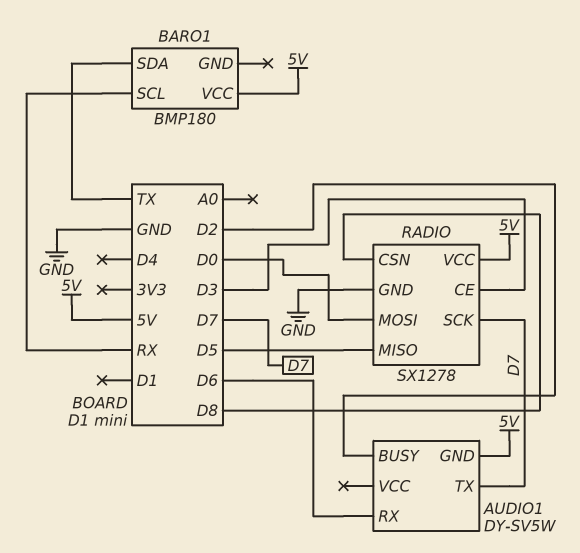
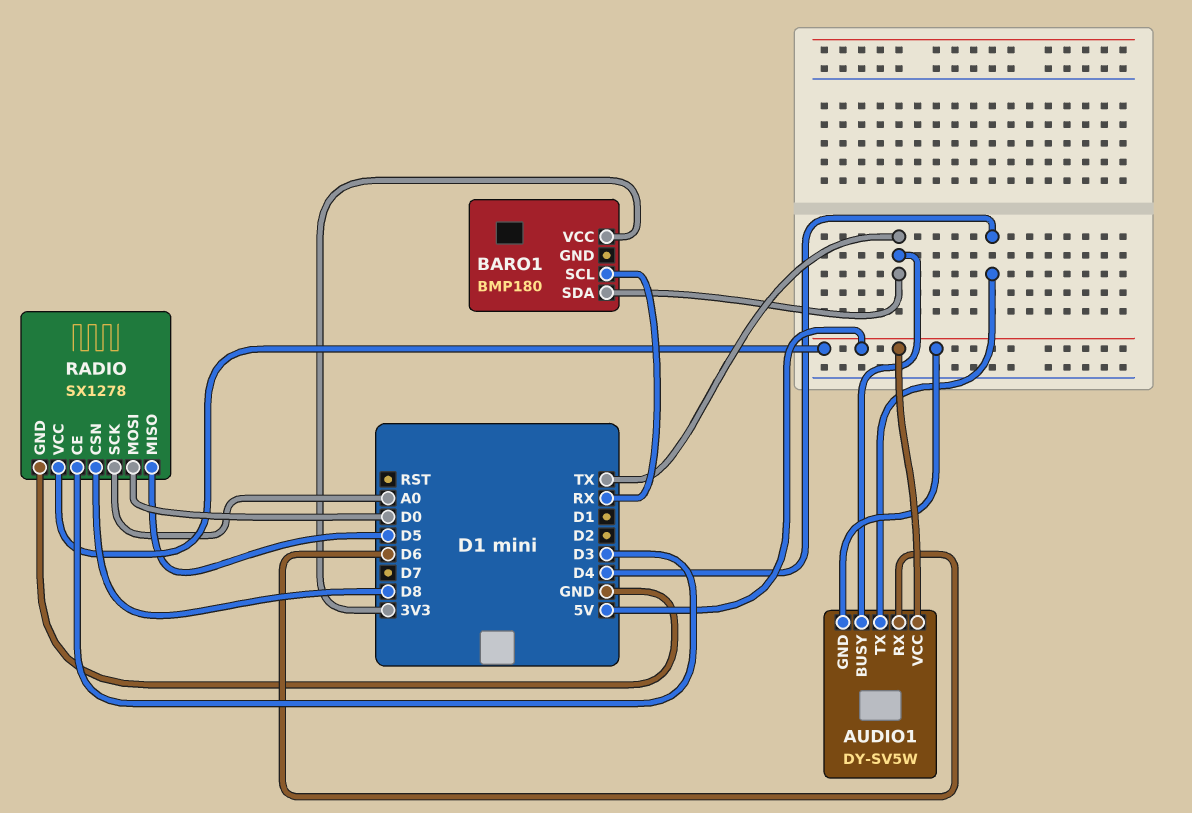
AUDIO1 pin BUSY: D2 -> TX
AUDIO1 pin TX: D7 -> D4
AUDIO1 pin VCC: none -> 5V
BARO1 pin VCC: 5V -> 3V3
RADIO pin SCK: D7 -> A0

